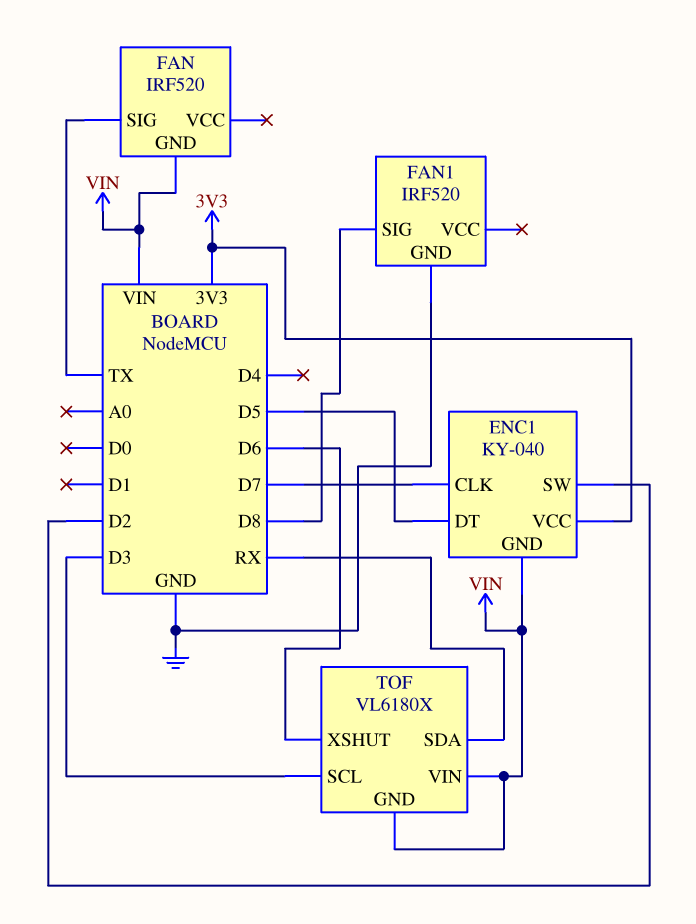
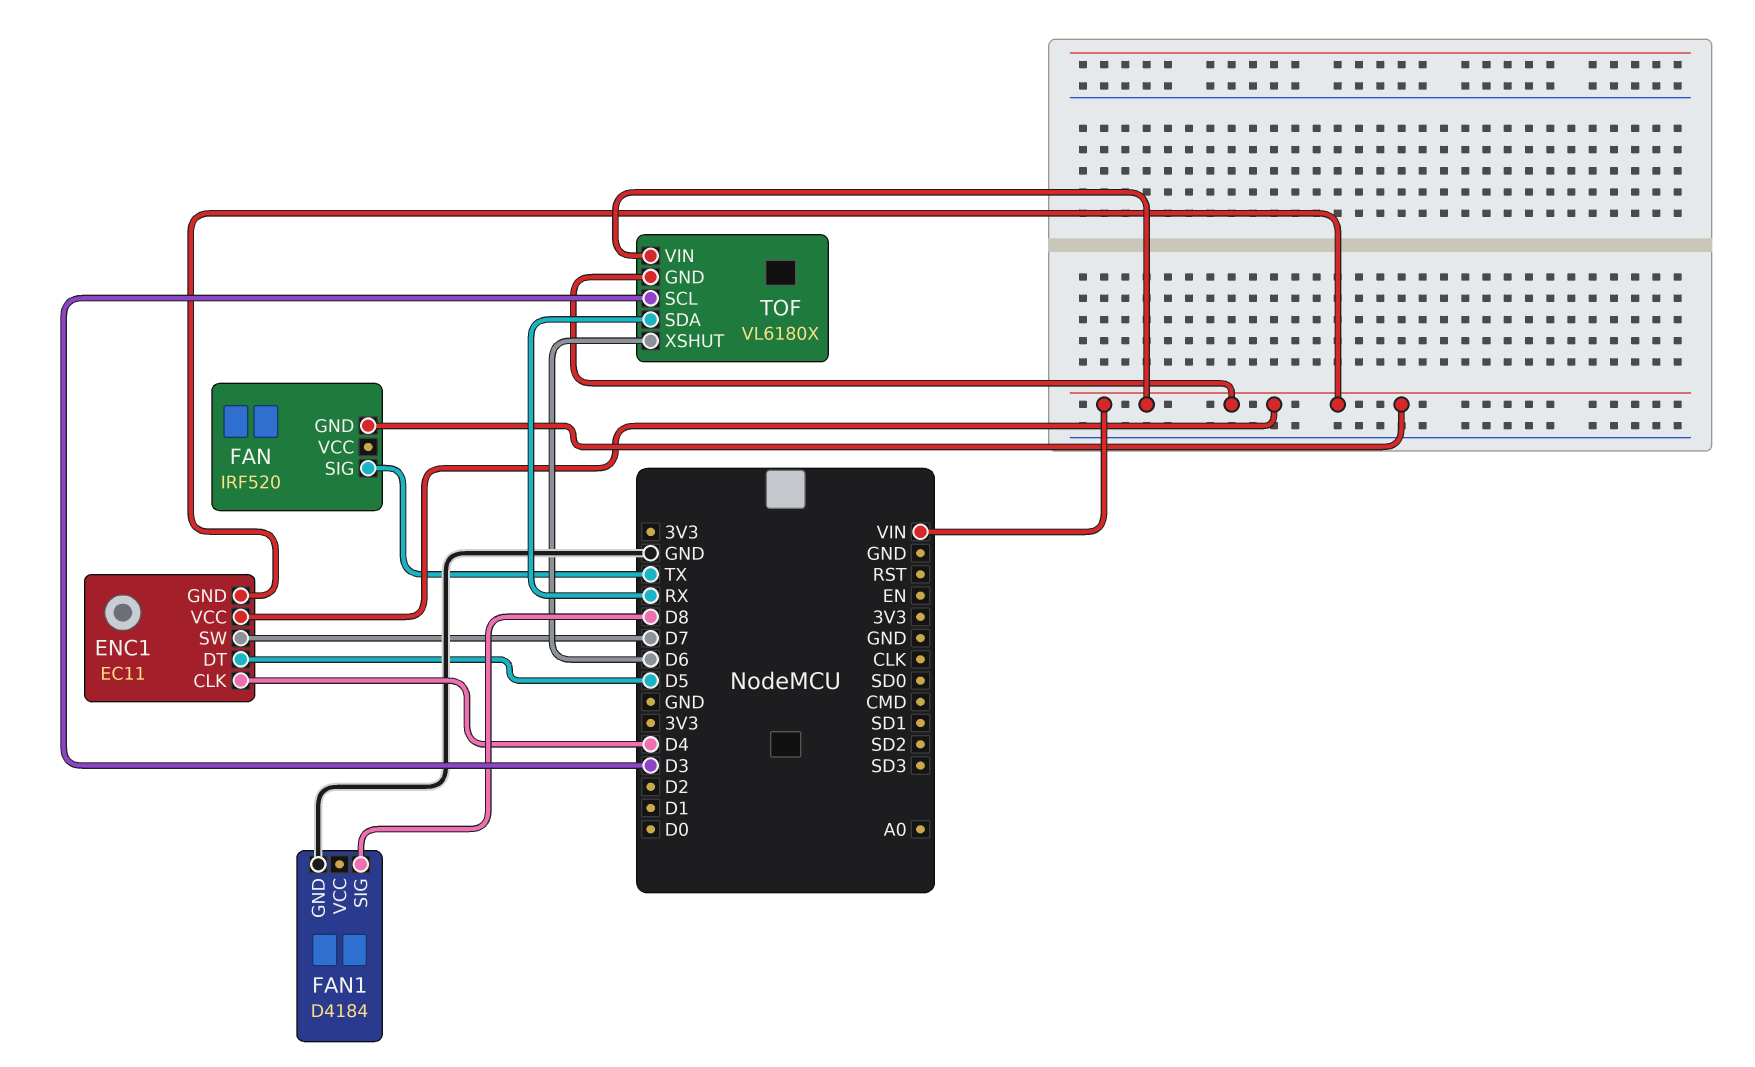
ENC1: KY-040 -> EC11
ENC1 pin CLK: D7 -> D4
ENC1 pin SW: D2 -> D7
ENC1 pin VCC: 3V3 -> VIN
FAN1: IRF520 -> D4184

